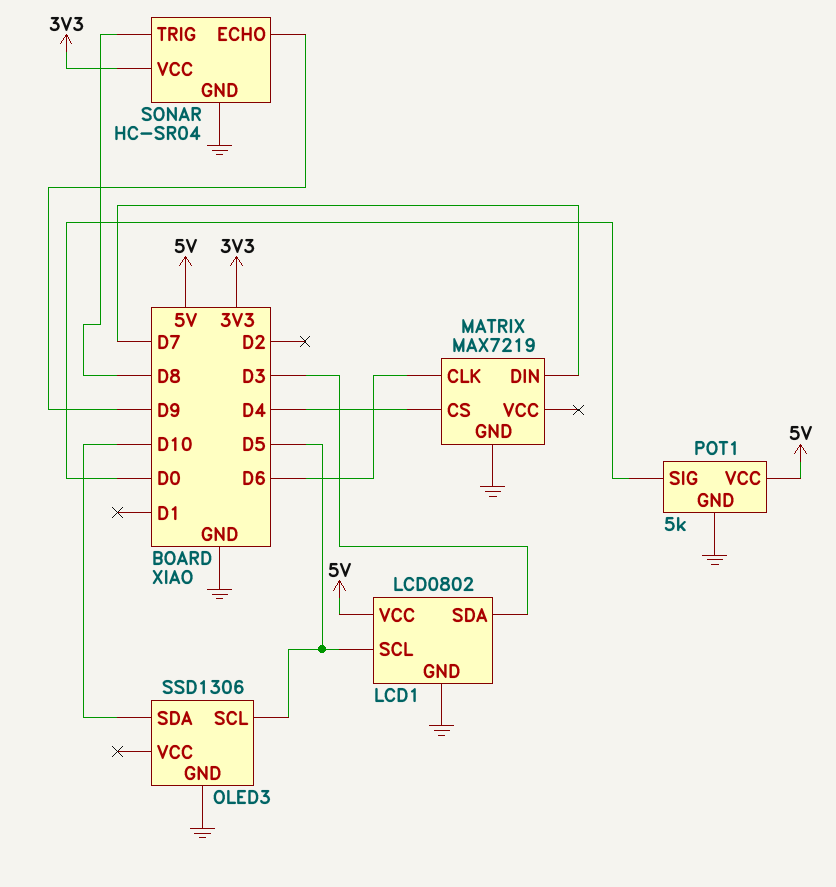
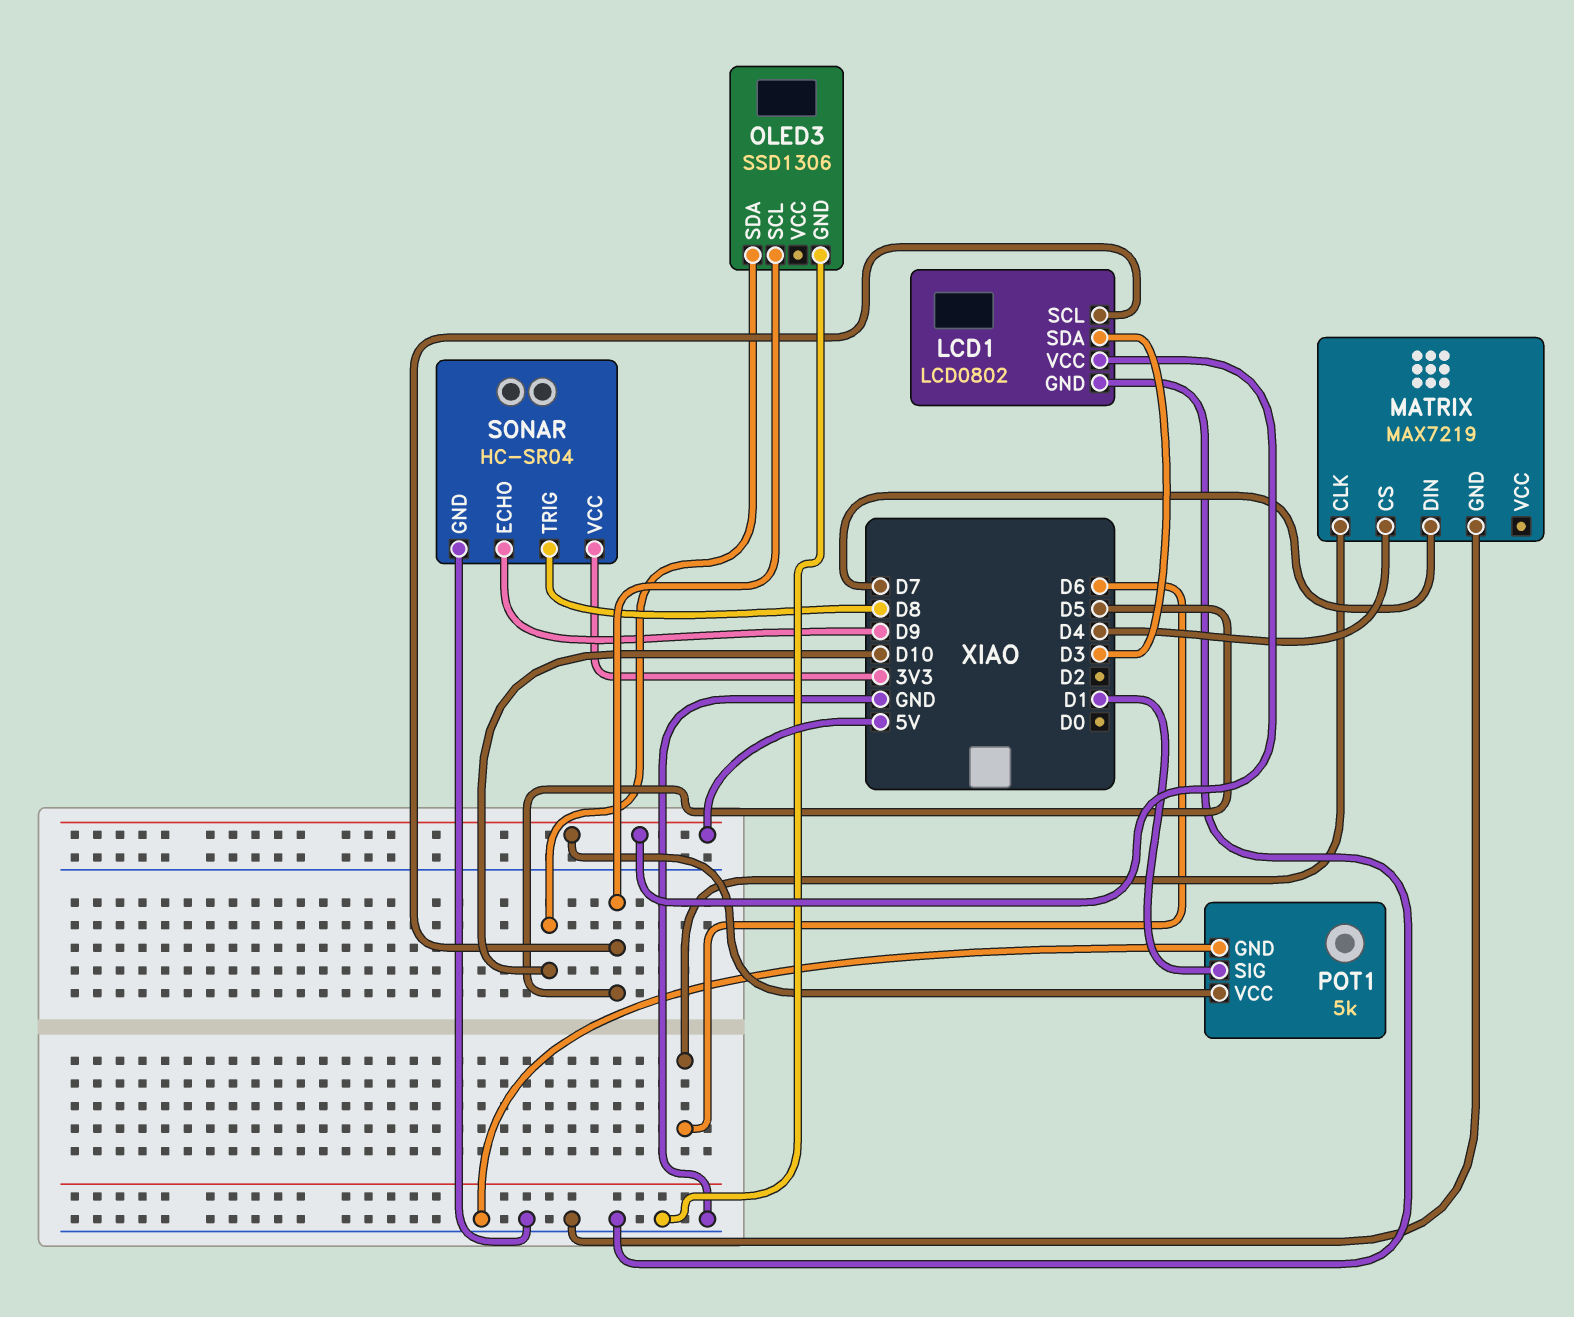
POT1 pin SIG: D0 -> D1

